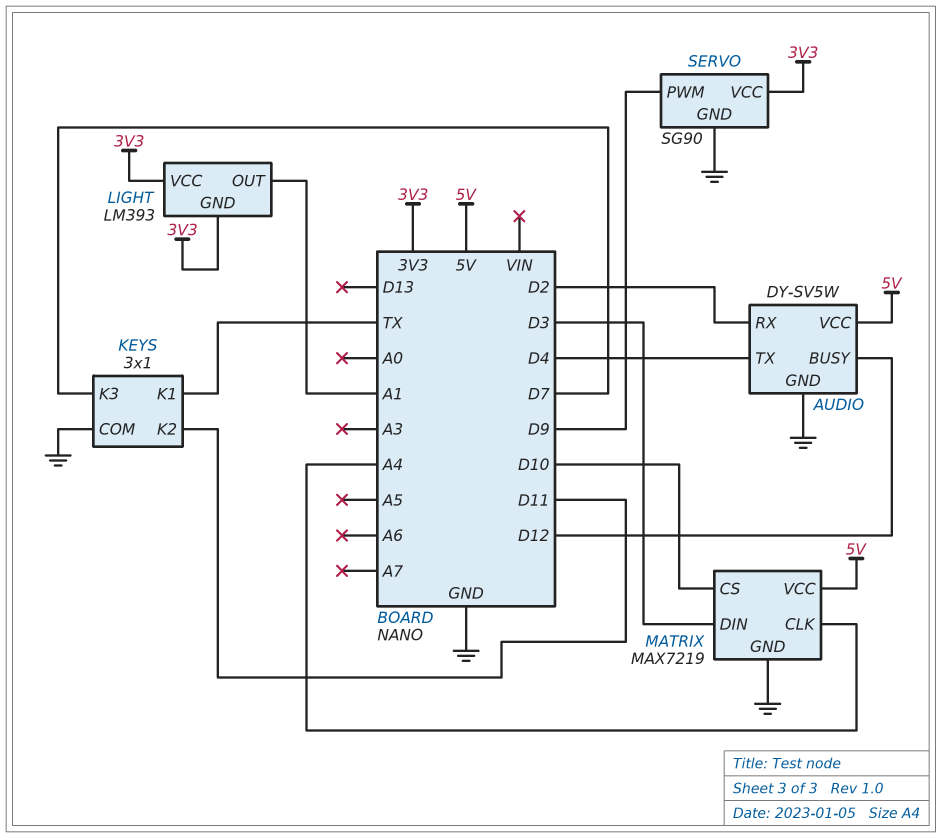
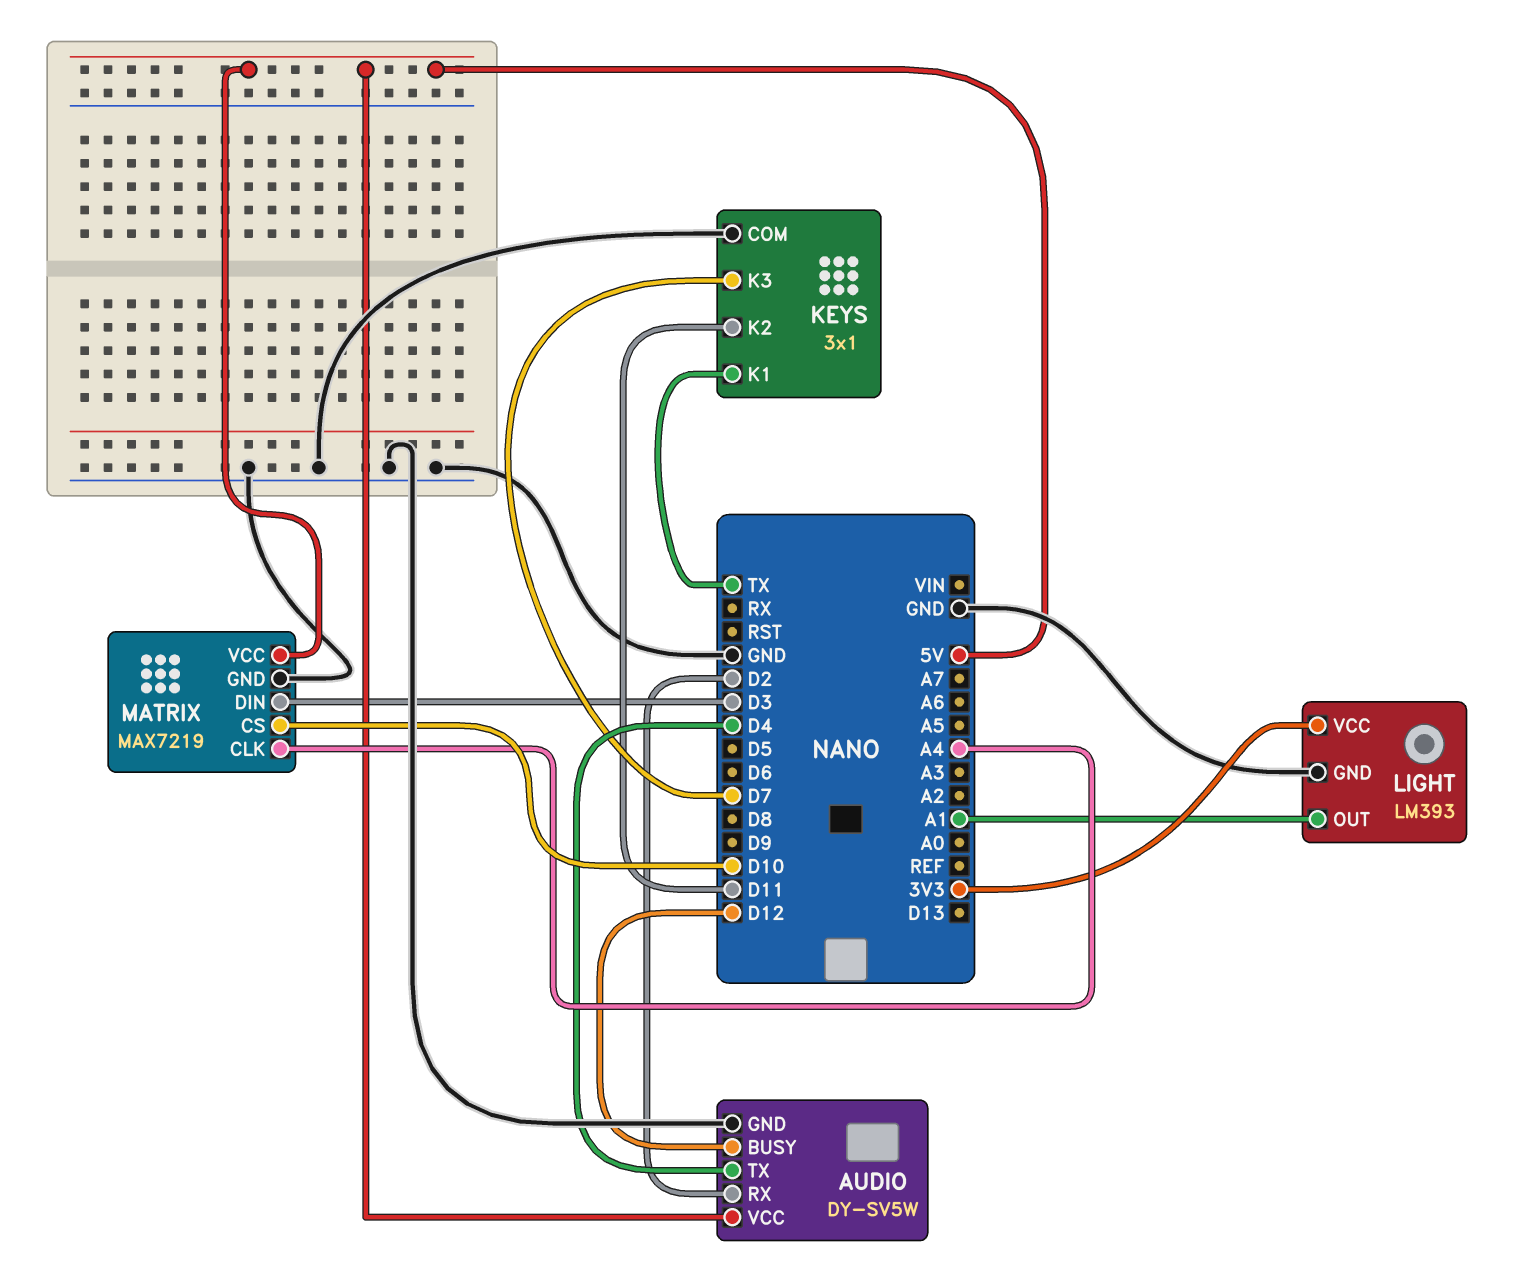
LIGHT pin GND: 3V3 -> GND
SERVO: SG90 -> none
SERVO pin GND: GND -> none
SERVO pin PWM: D9 -> none
SERVO pin VCC: 3V3 -> none

